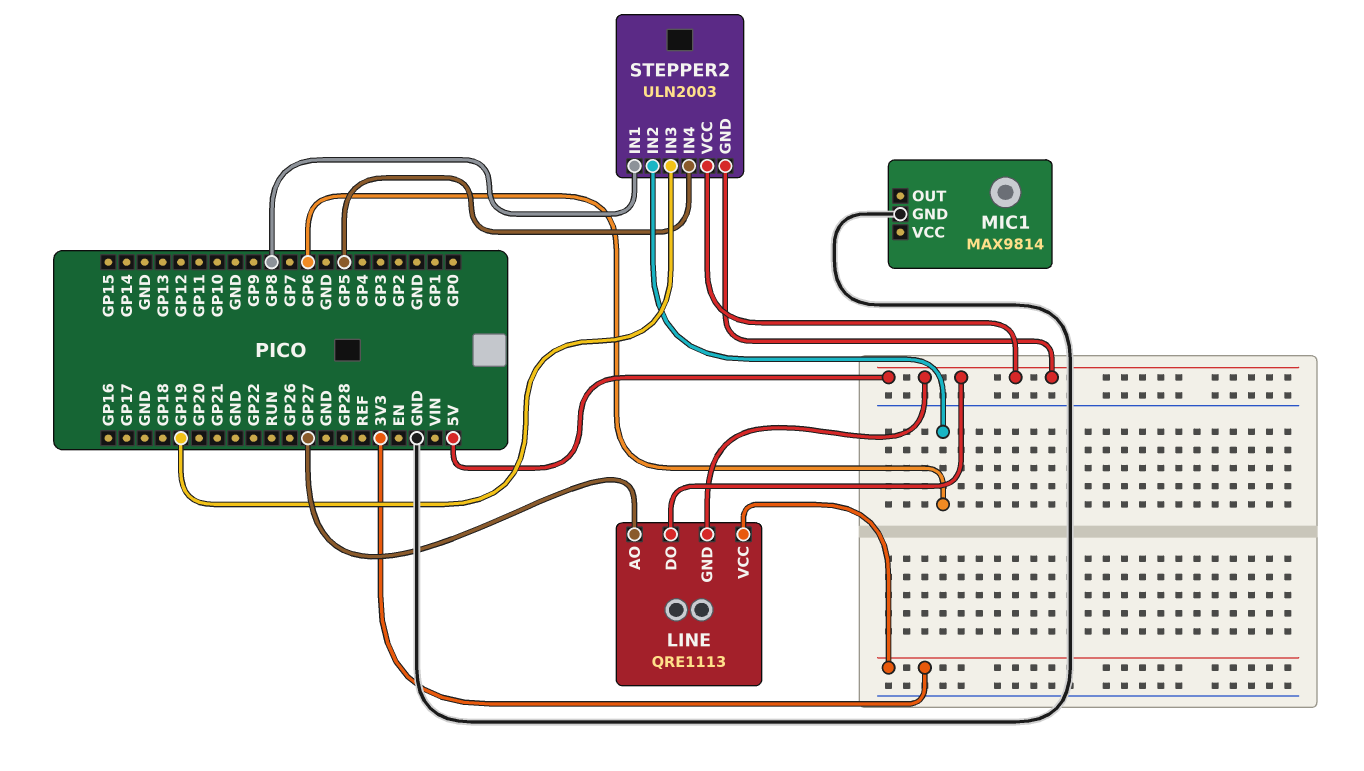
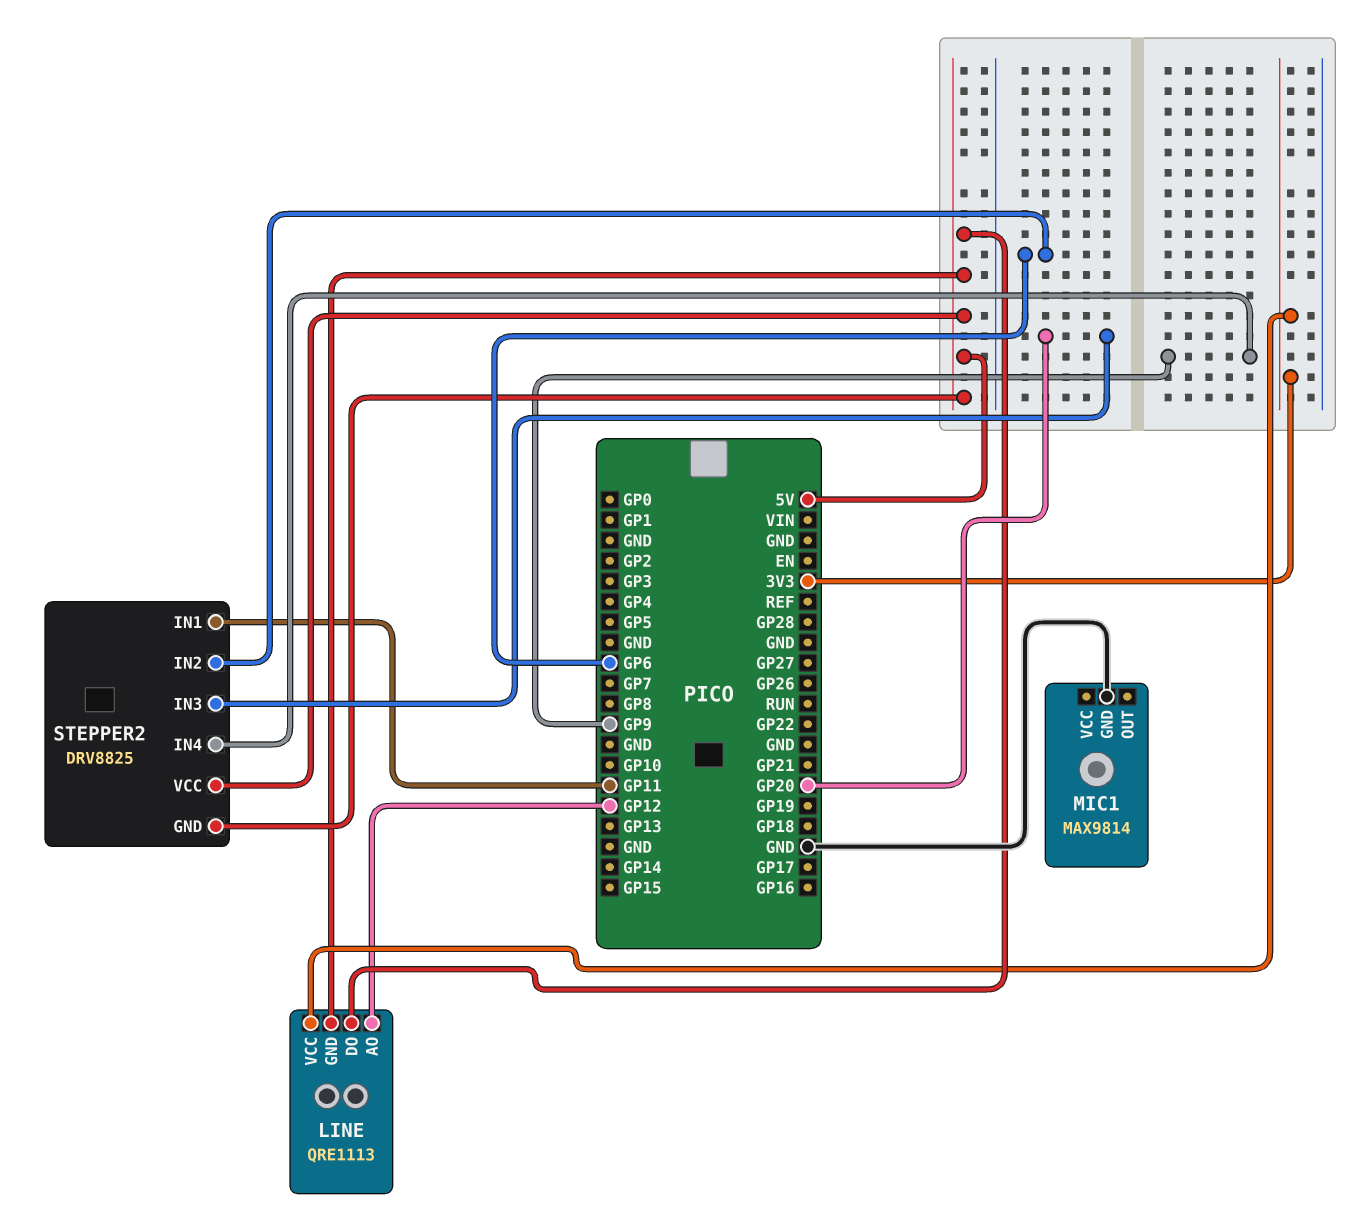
LINE pin AO: GP27 -> GP12
STEPPER2: ULN2003 -> DRV8825
STEPPER2 pin IN1: GP8 -> GP11
STEPPER2 pin IN3: GP19 -> GP20
STEPPER2 pin IN4: GP5 -> GP9

